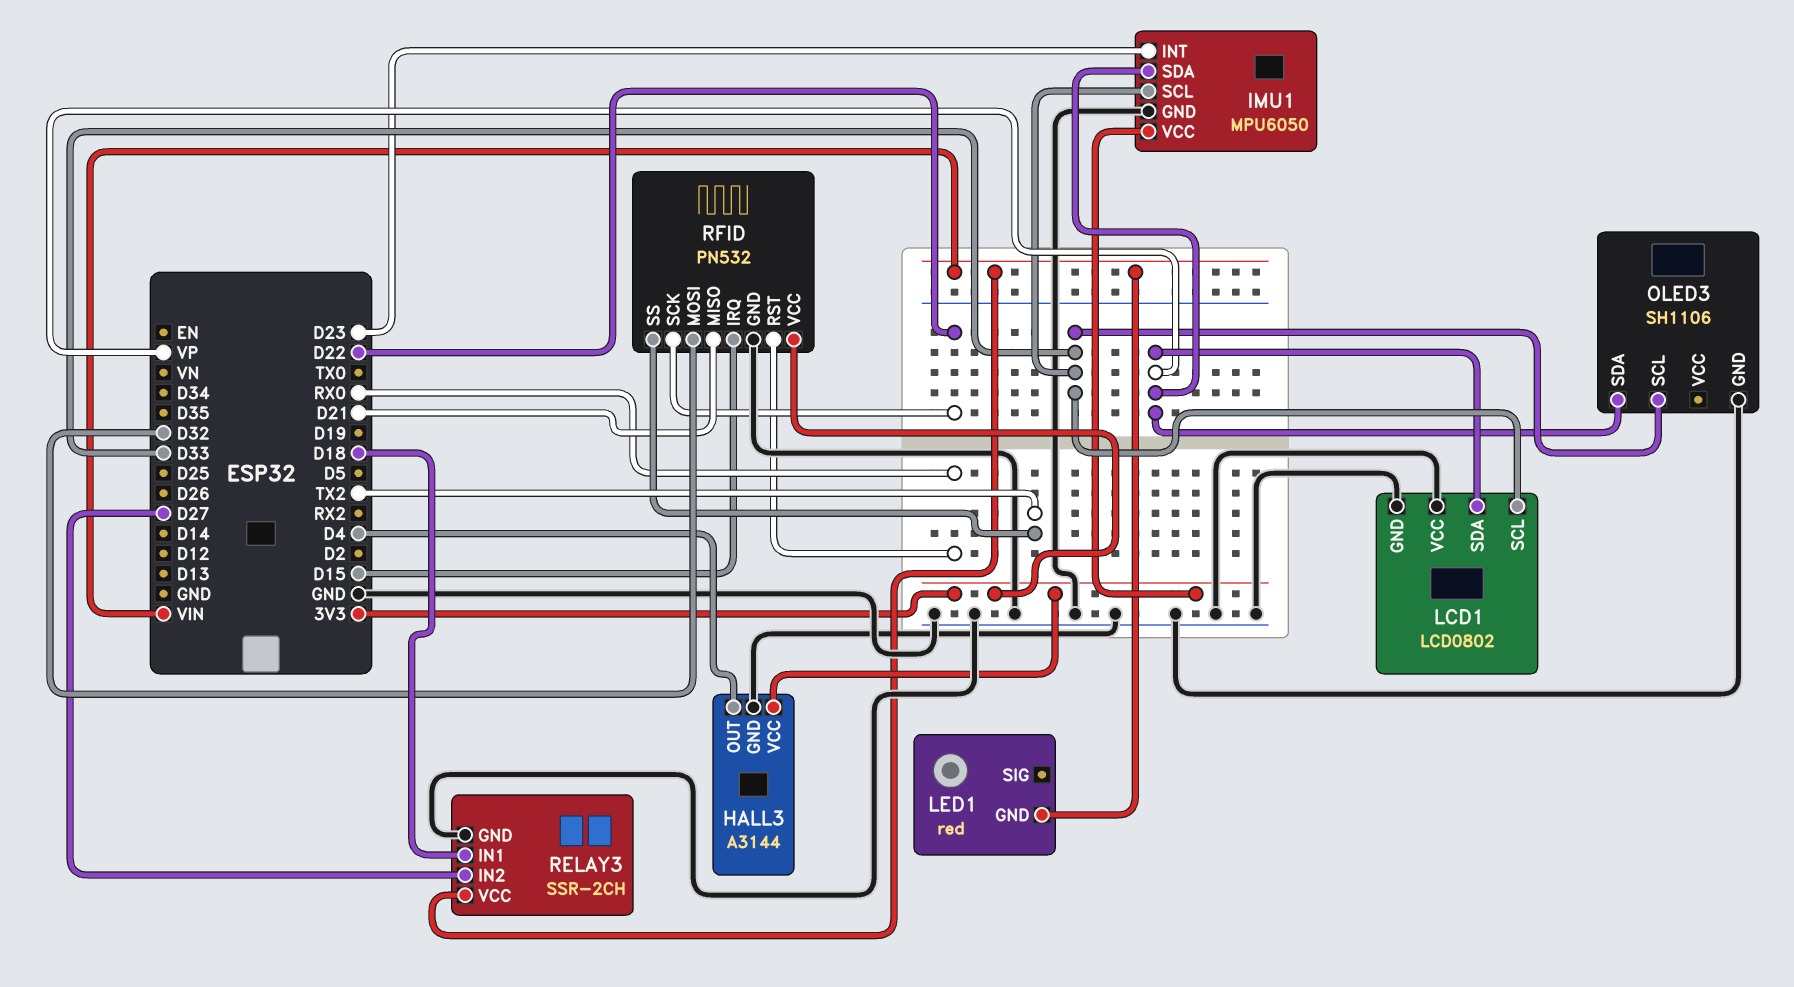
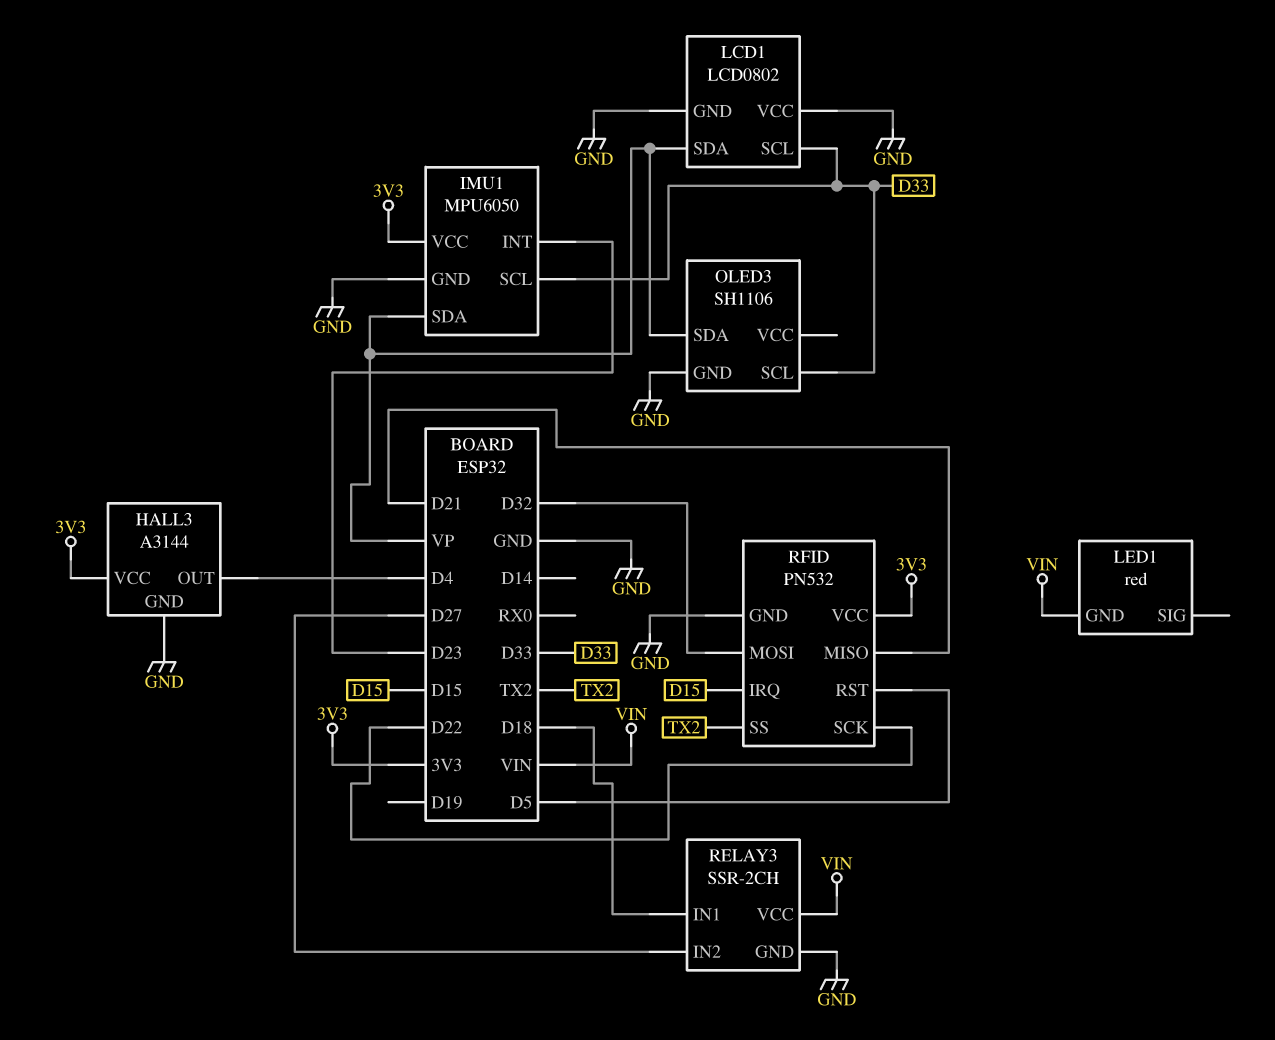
RFID pin RST: RX0 -> D5

